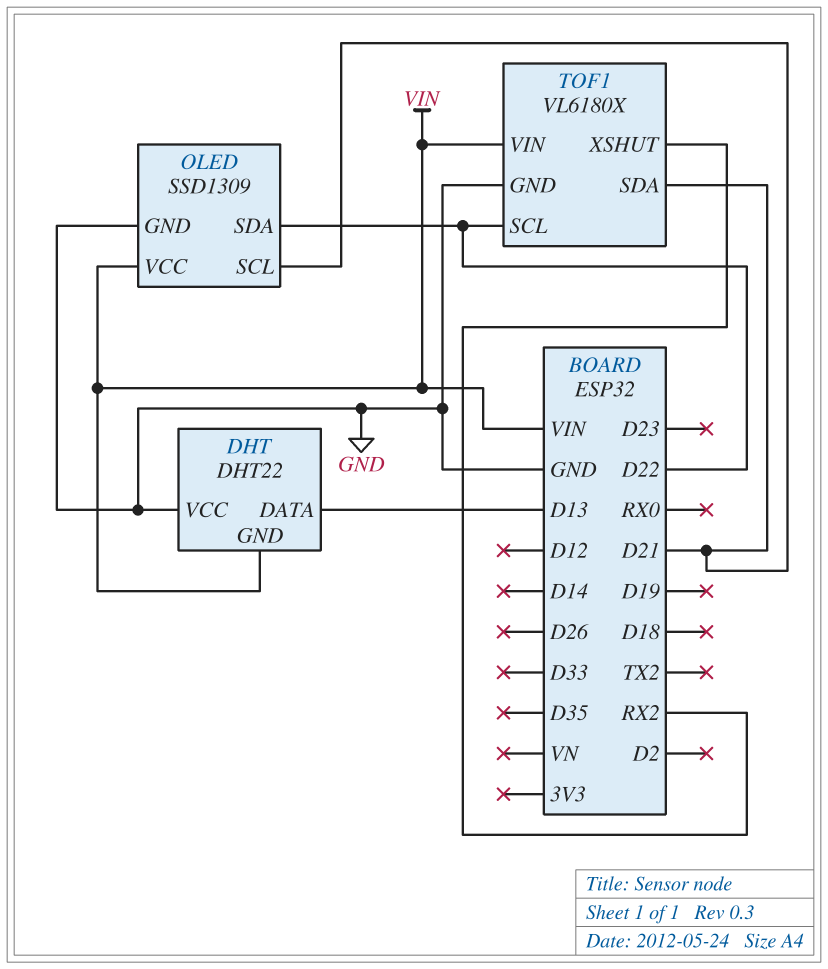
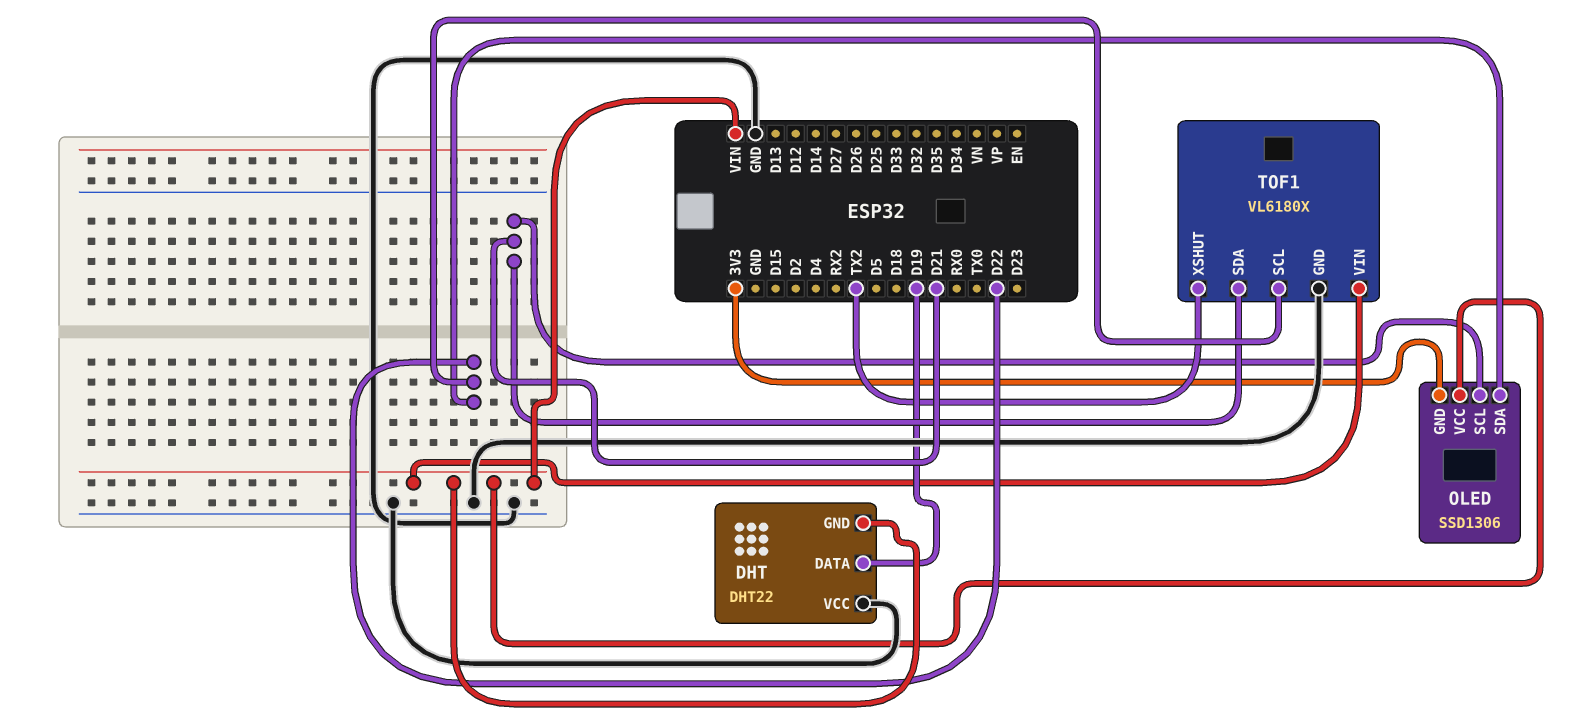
DHT pin DATA: D13 -> D19
OLED: SSD1309 -> SSD1306
OLED pin GND: GND -> 3V3
TOF1 pin XSHUT: RX2 -> TX2

